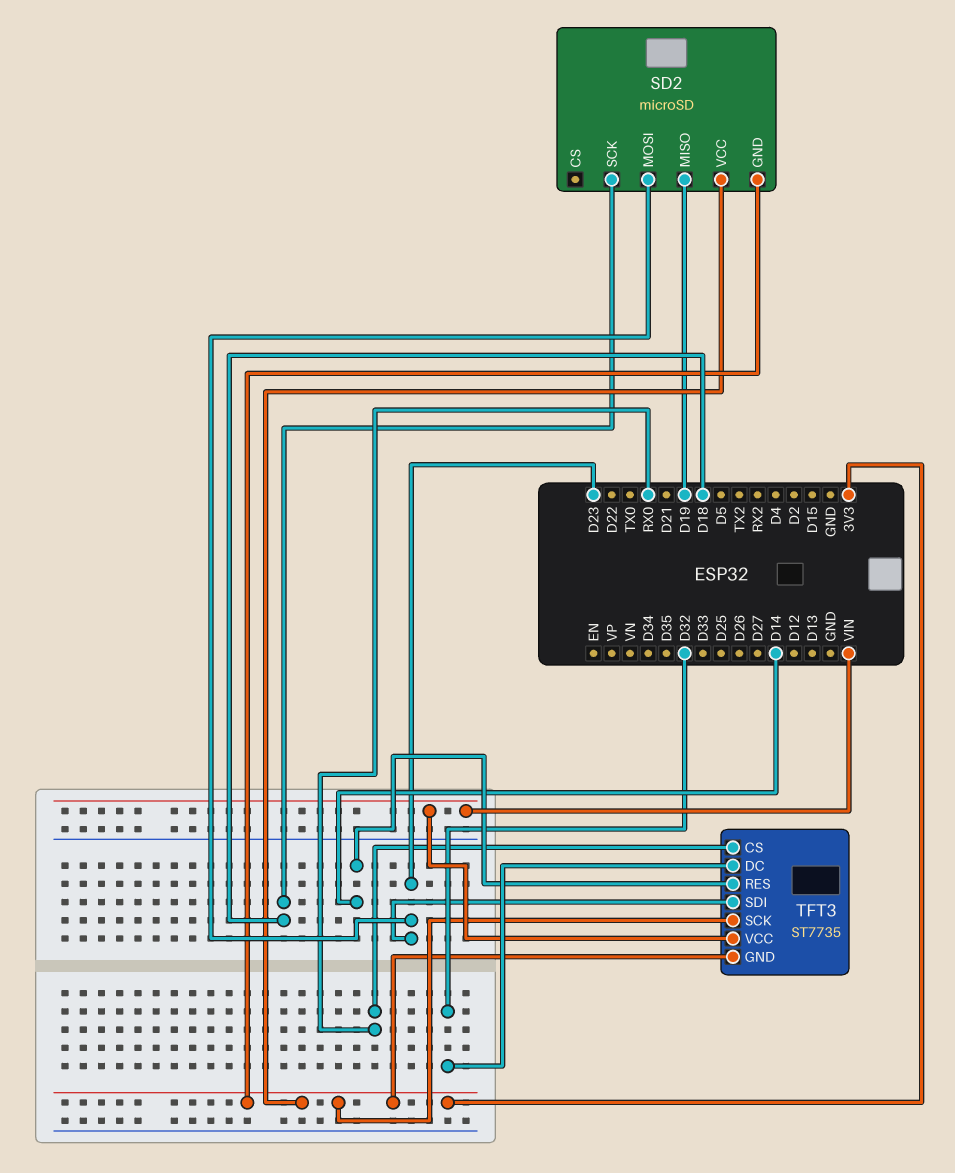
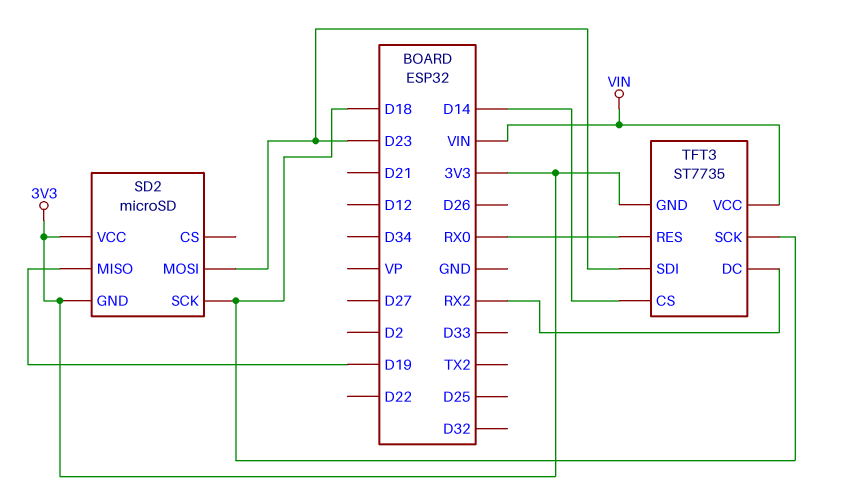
TFT3 pin CS: RX0 -> D14
TFT3 pin DC: D32 -> RX2
TFT3 pin RES: D14 -> RX0
TFT3 pin SCK: 3V3 -> D18

